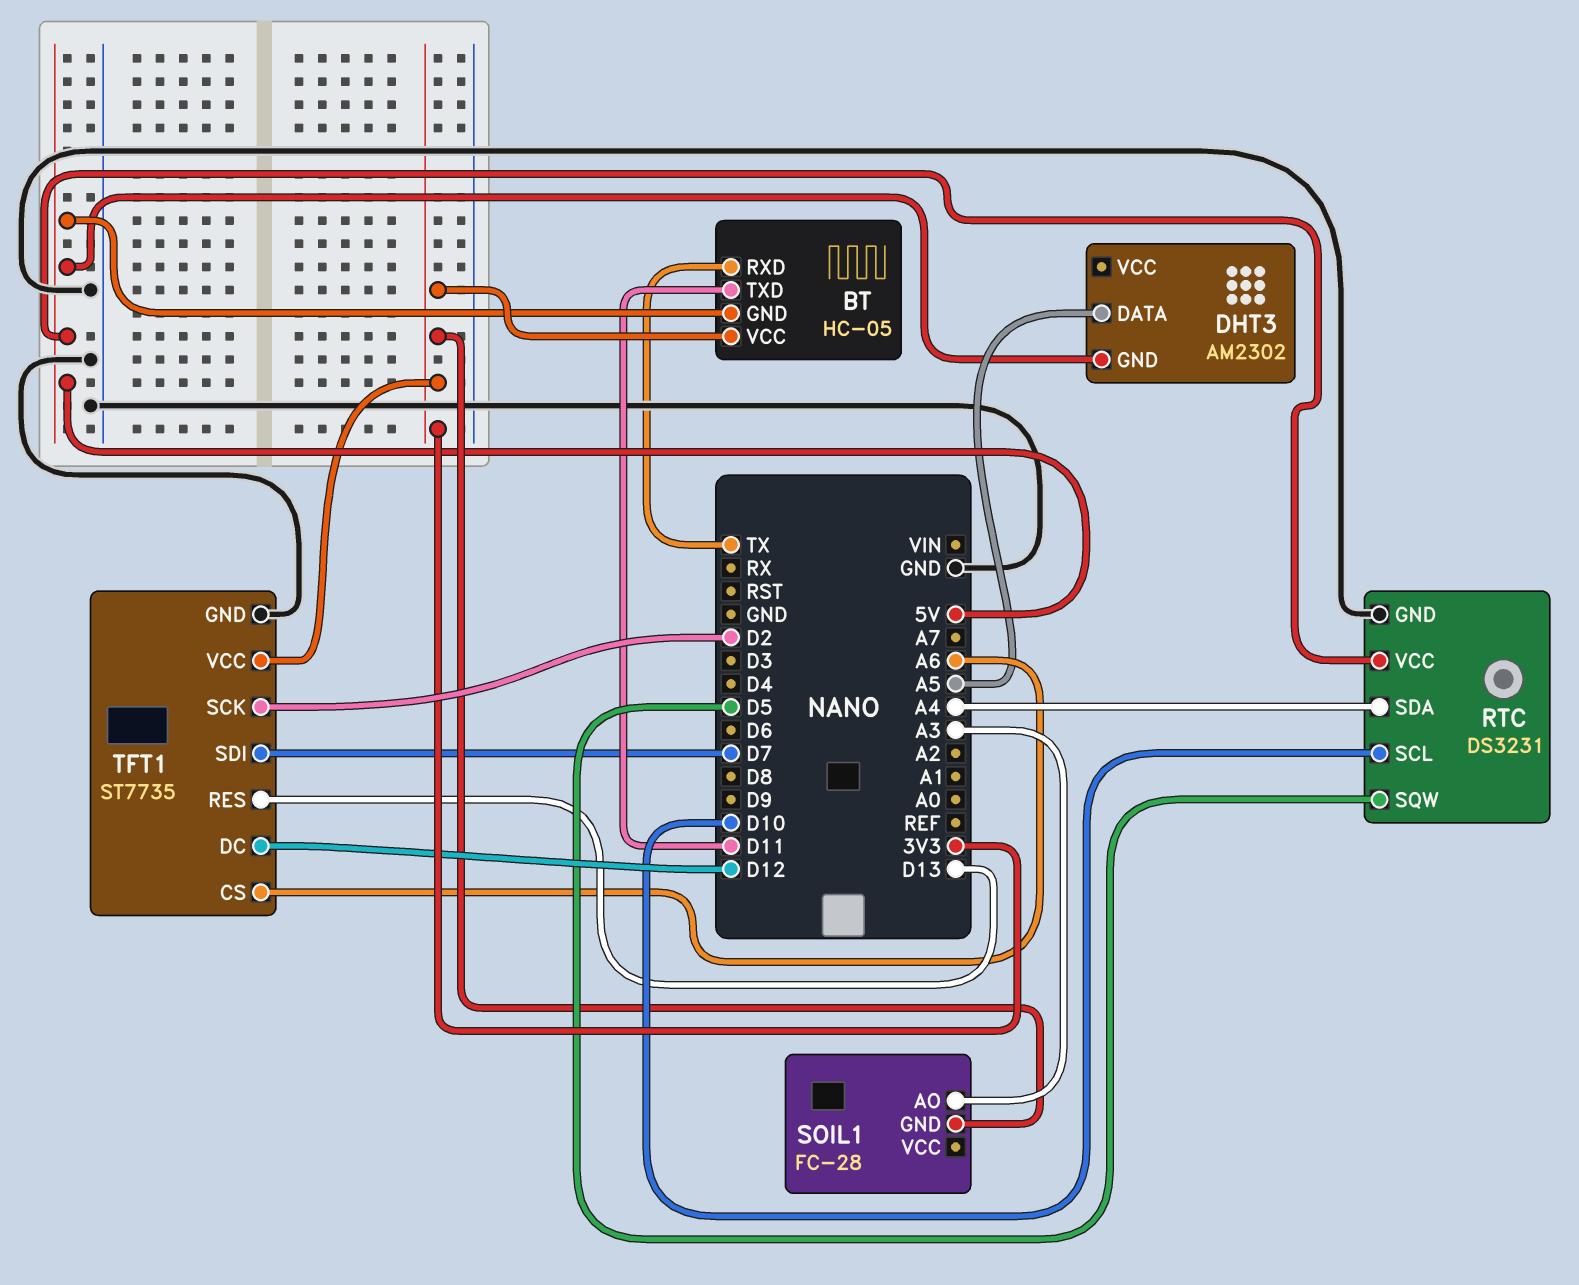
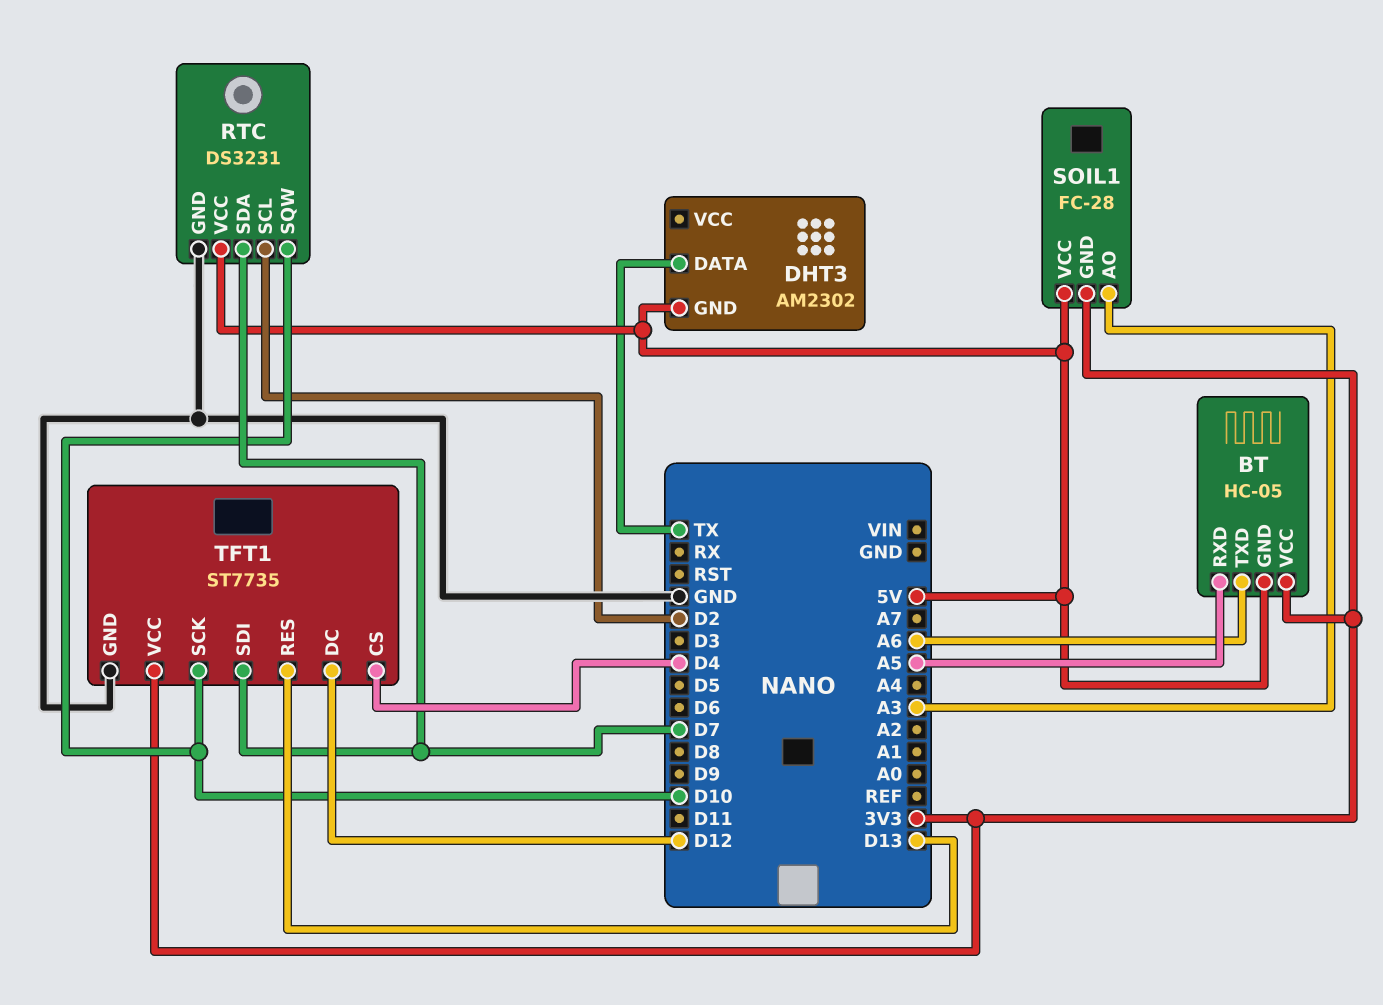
BT pin RXD: TX -> A5
BT pin TXD: D11 -> A6
DHT3 pin DATA: A5 -> TX
RTC pin SCL: D10 -> D2
RTC pin SDA: A4 -> D7
RTC pin SQW: D5 -> D10
SOIL1 pin VCC: none -> 5V
TFT1 pin CS: A6 -> D4
TFT1 pin SCK: D2 -> D10

